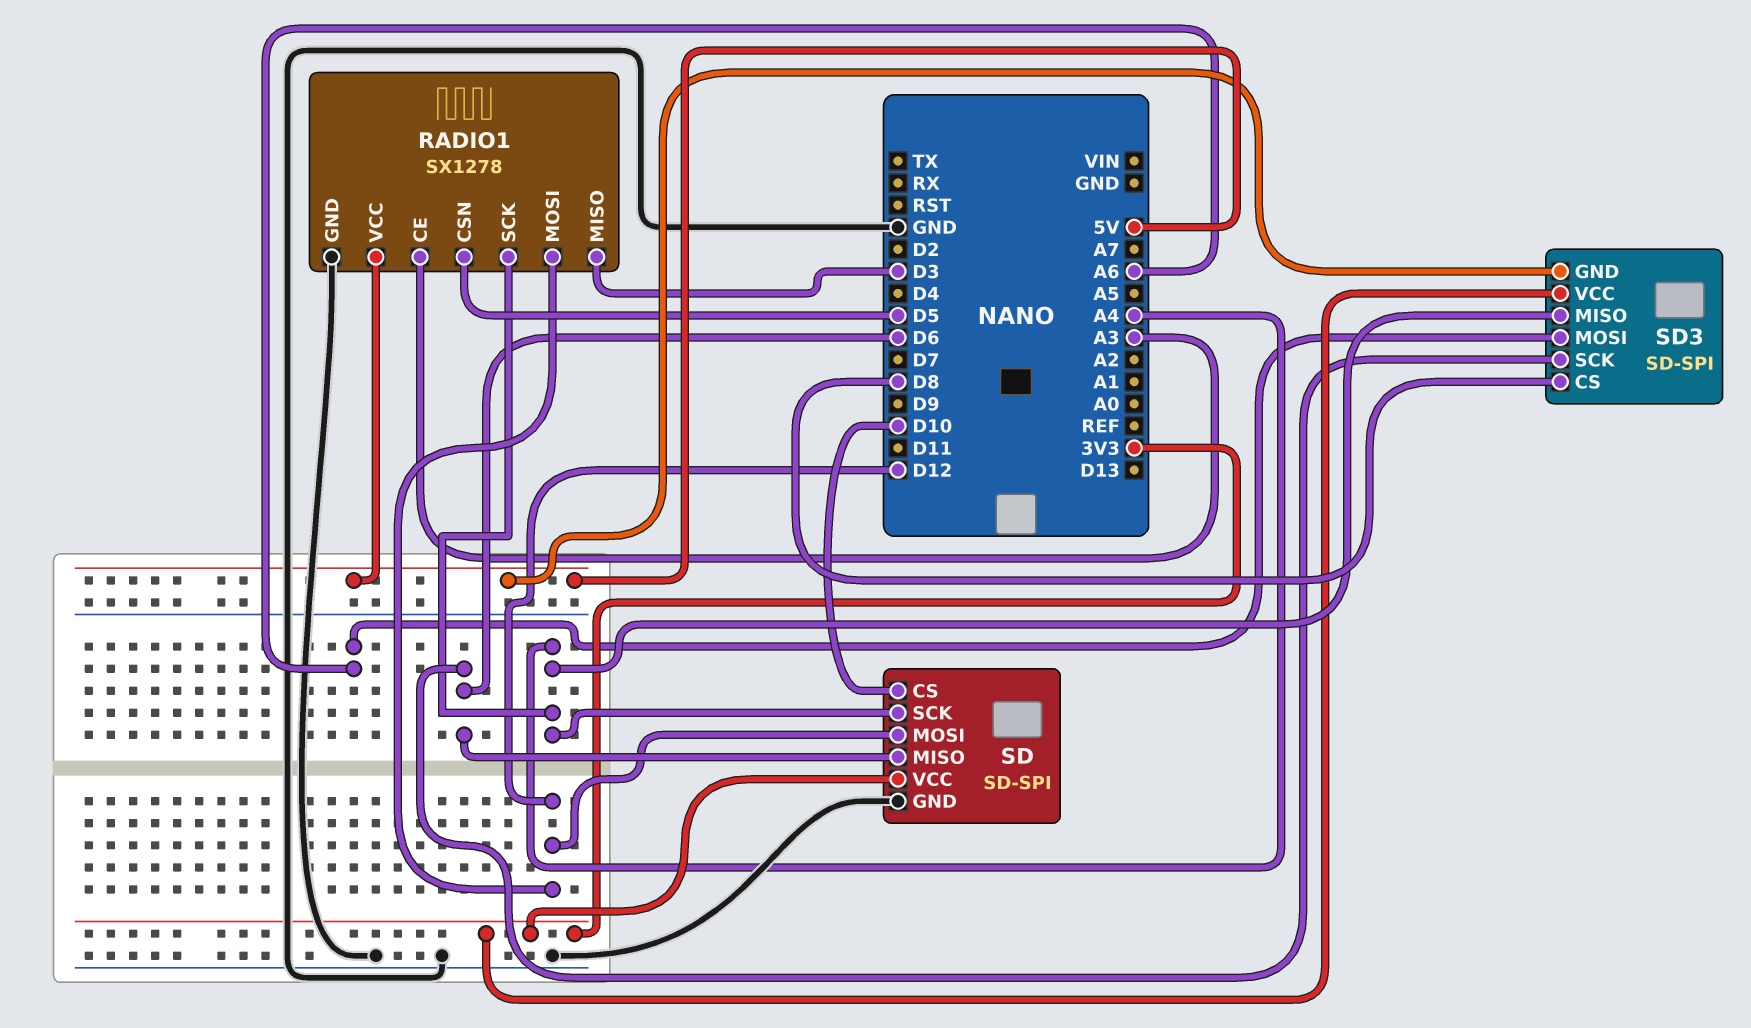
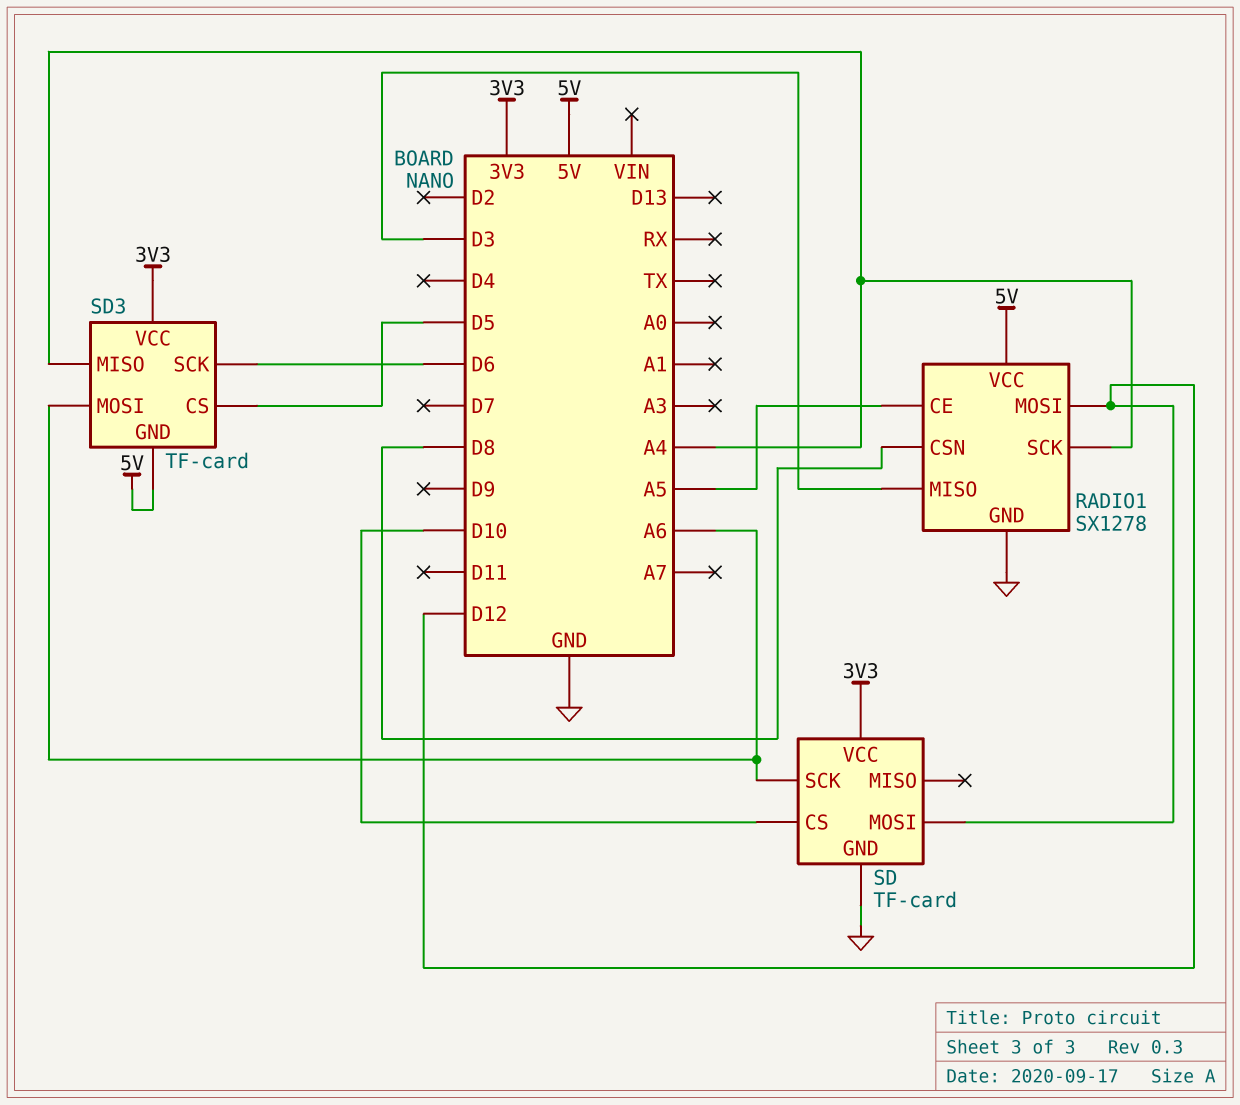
RADIO1 pin CE: A3 -> A5
RADIO1 pin CSN: D5 -> D8
SD: SD-SPI -> TF-card
SD pin MISO: D6 -> none
SD pin SCK: A4 -> A6
SD3: SD-SPI -> TF-card
SD3 pin CS: D8 -> D5

